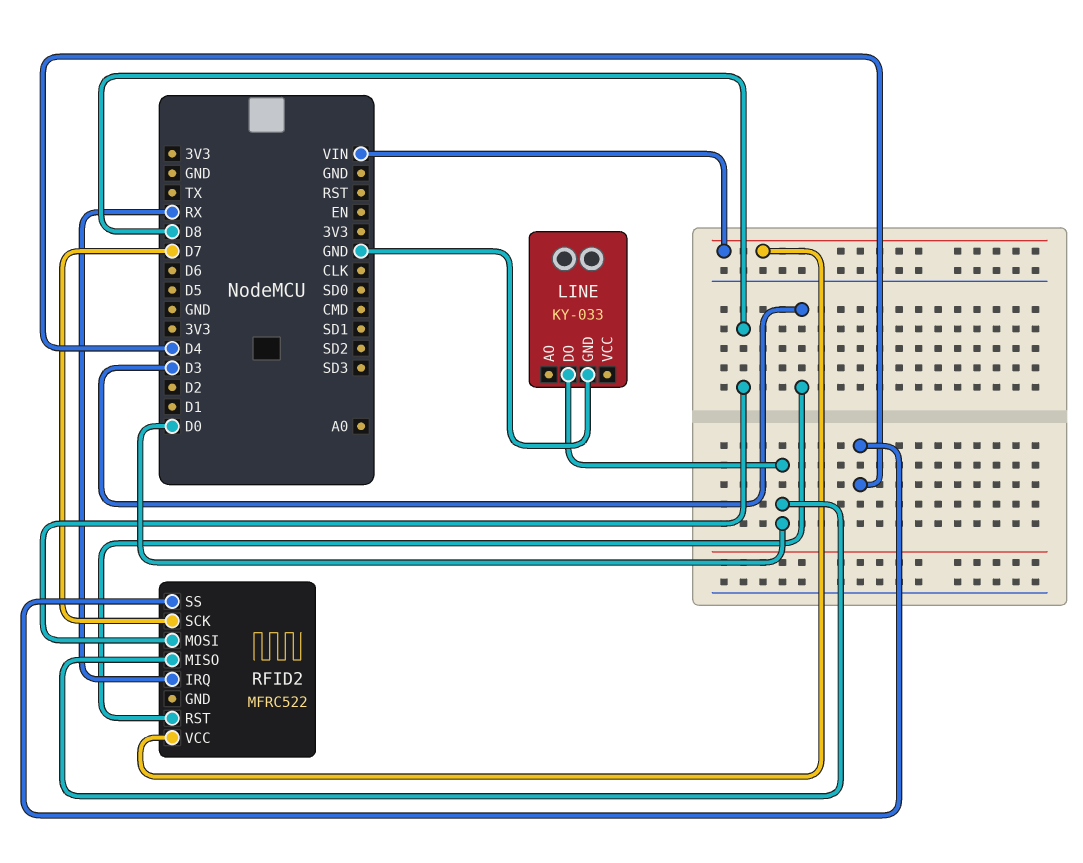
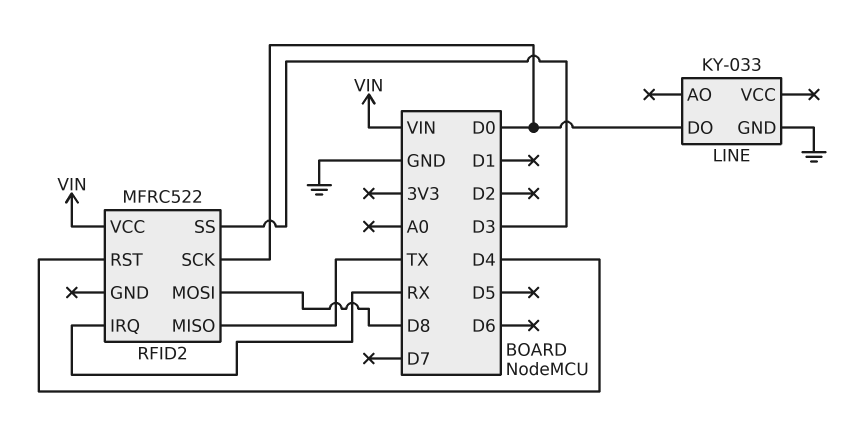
RFID2 pin MISO: D0 -> TX
RFID2 pin RST: D3 -> D4
RFID2 pin SCK: D7 -> D0
RFID2 pin SS: D4 -> D3

